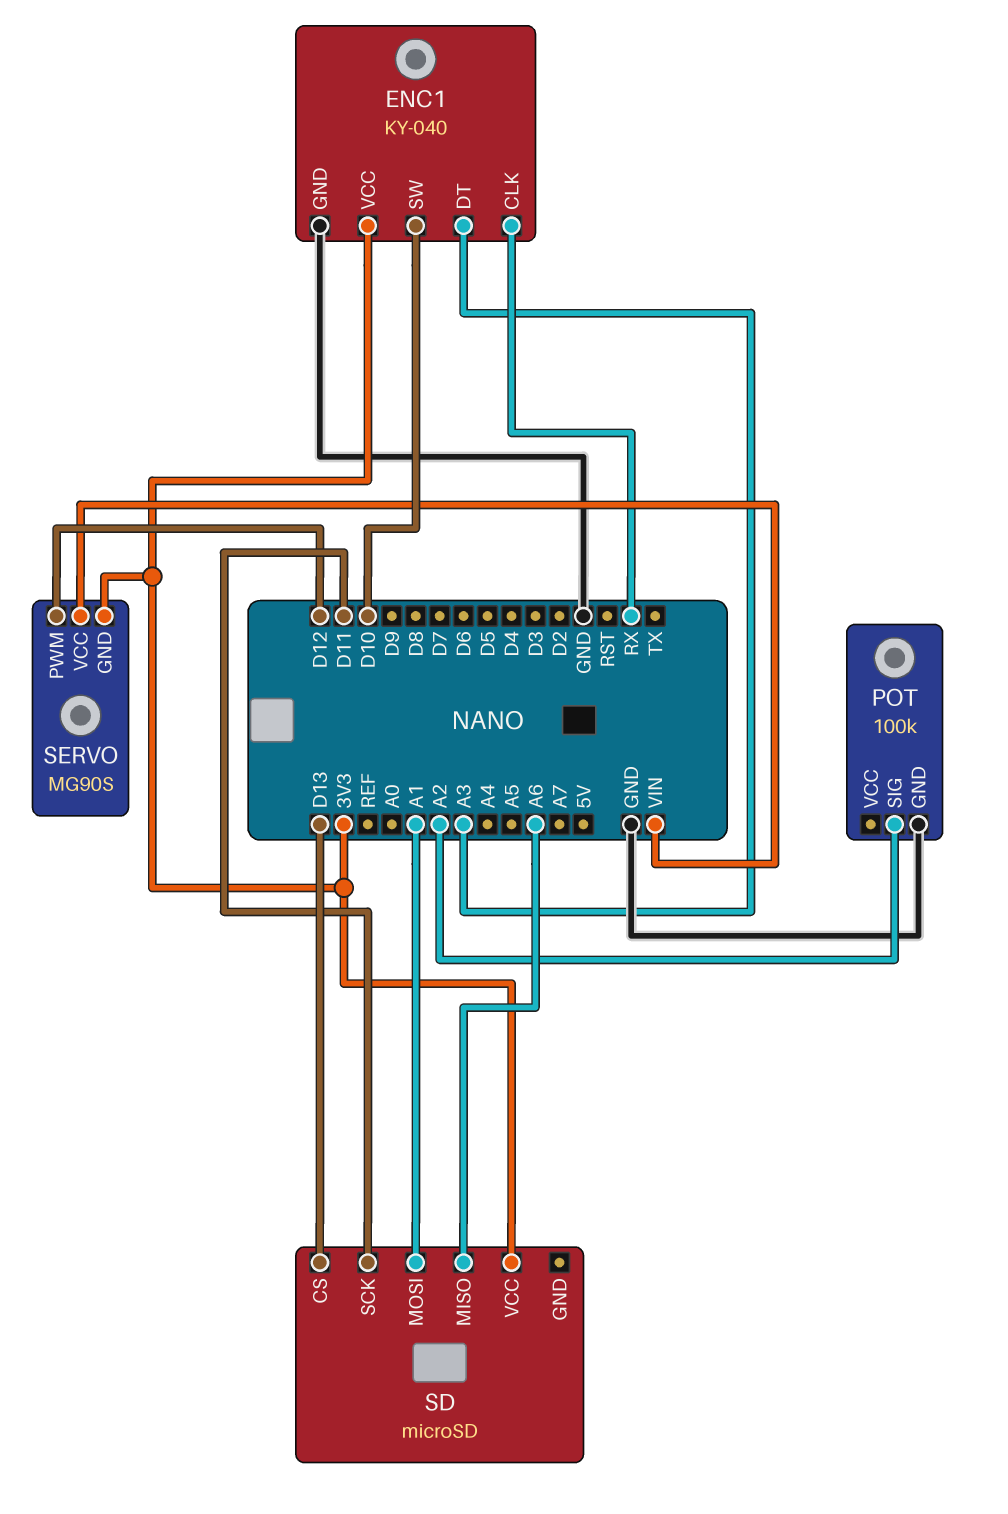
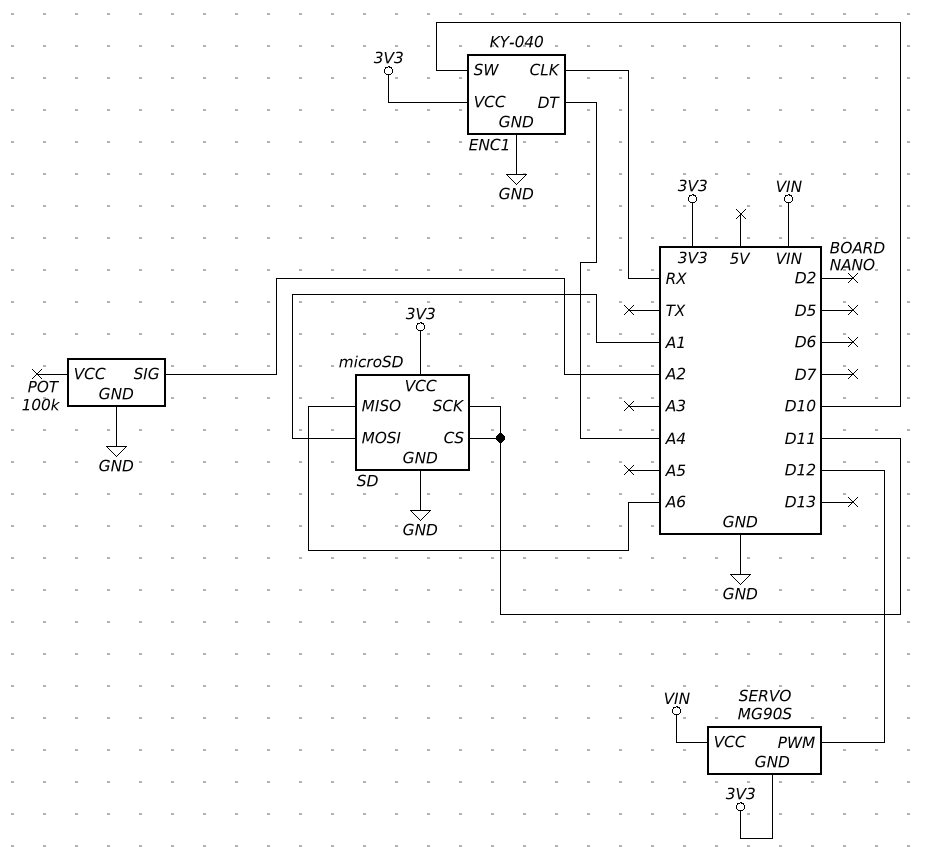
ENC1 pin DT: A3 -> A4
SD pin CS: D13 -> D11
SD pin GND: none -> GND

